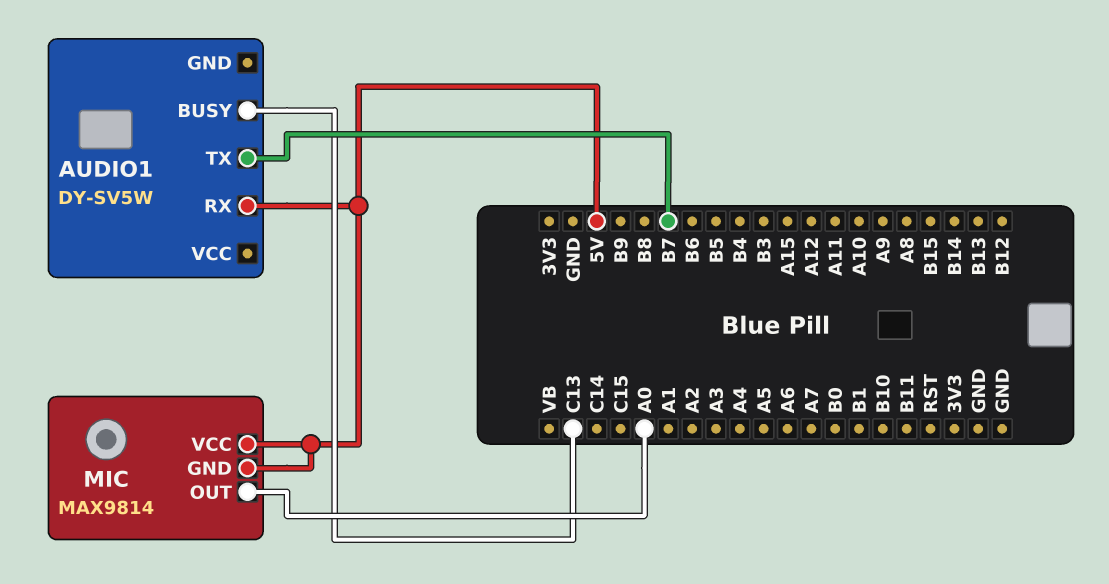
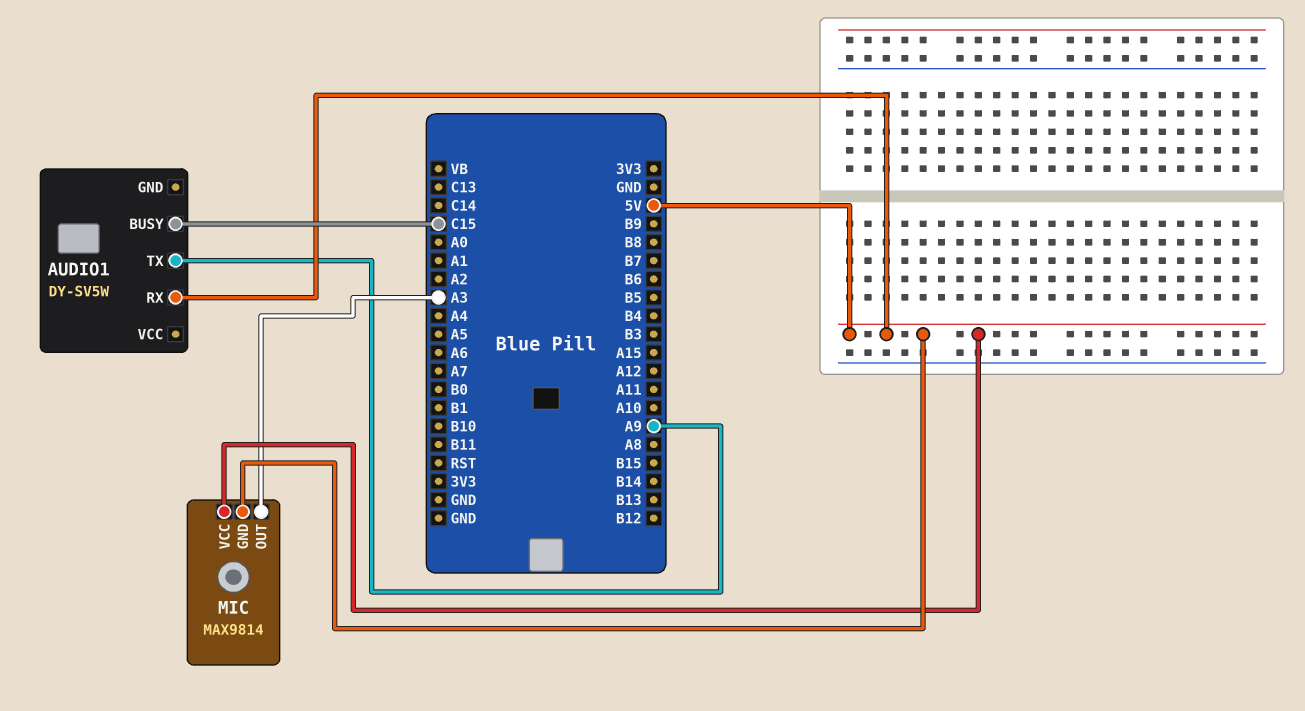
AUDIO1 pin BUSY: C13 -> C15
AUDIO1 pin TX: B7 -> A9
MIC pin OUT: A0 -> A3

